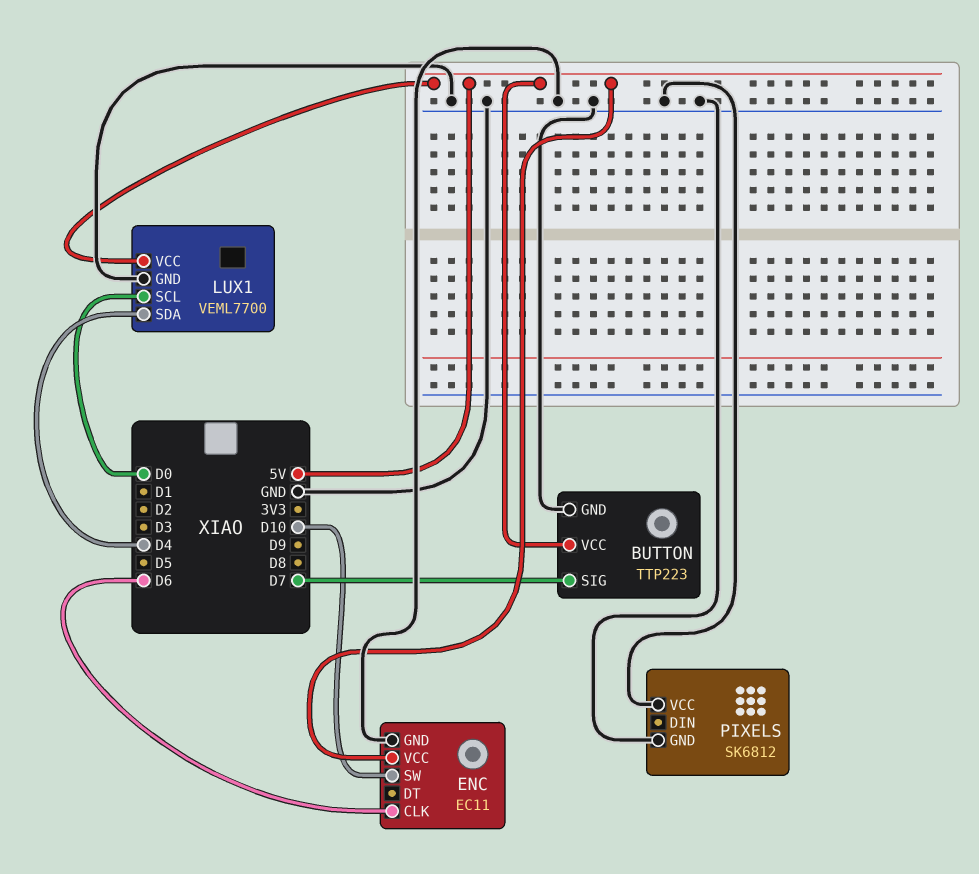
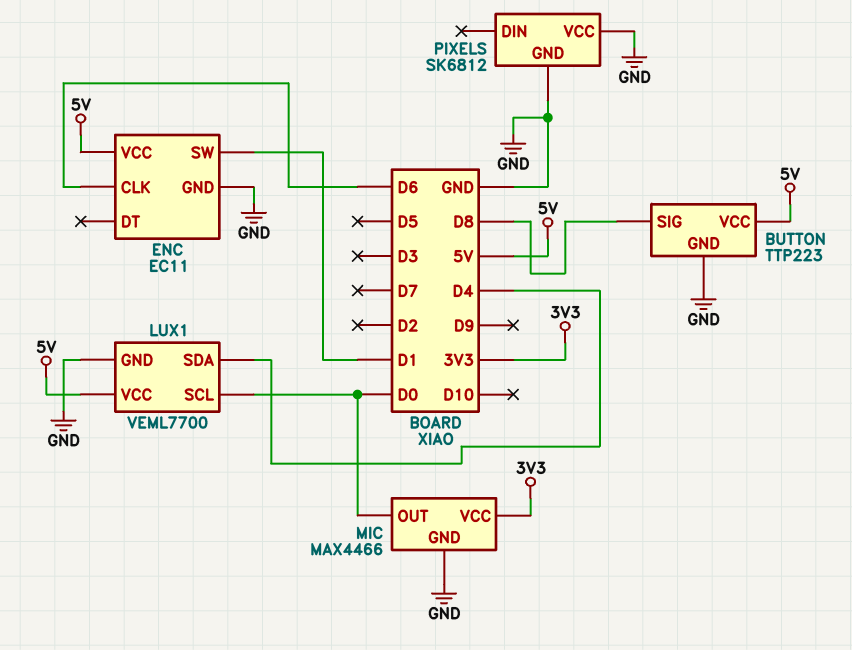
BUTTON pin SIG: D7 -> D8
ENC pin SW: D10 -> D1
MIC: none -> MAX4466
MIC pin GND: none -> GND
MIC pin OUT: none -> D0
MIC pin VCC: none -> 3V3

